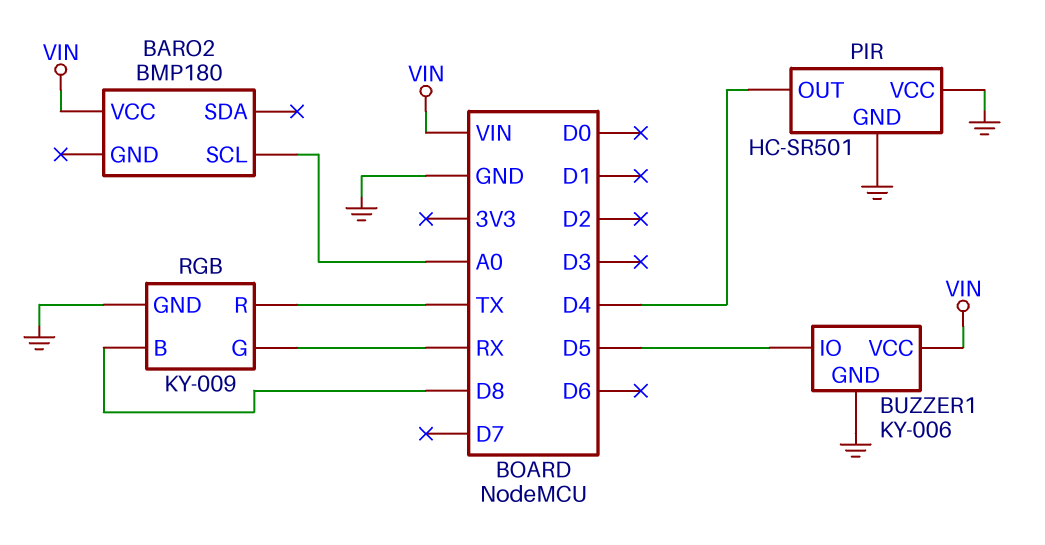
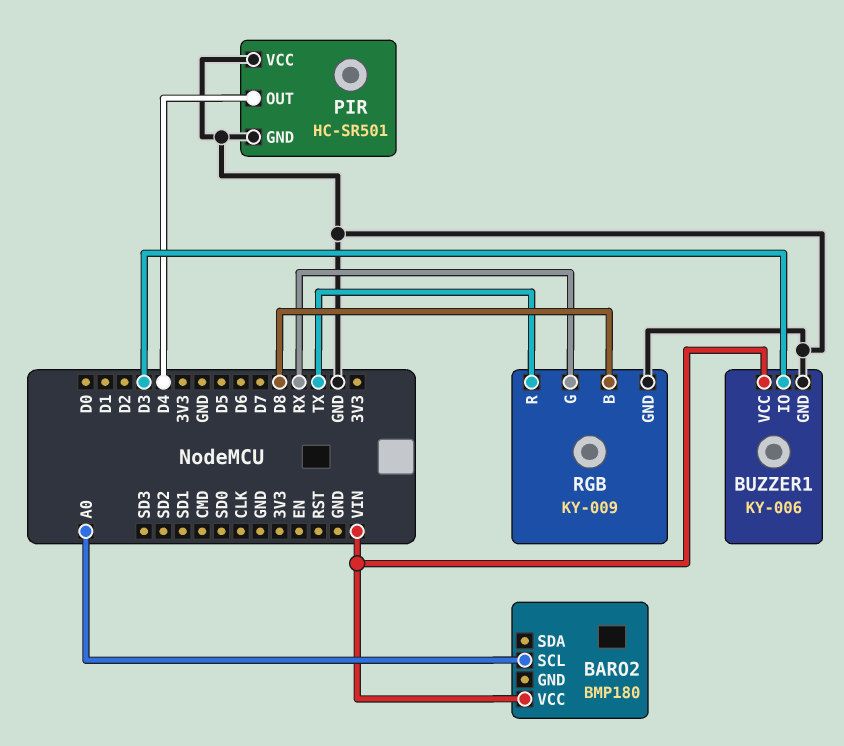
BUZZER1 pin IO: D5 -> D3

